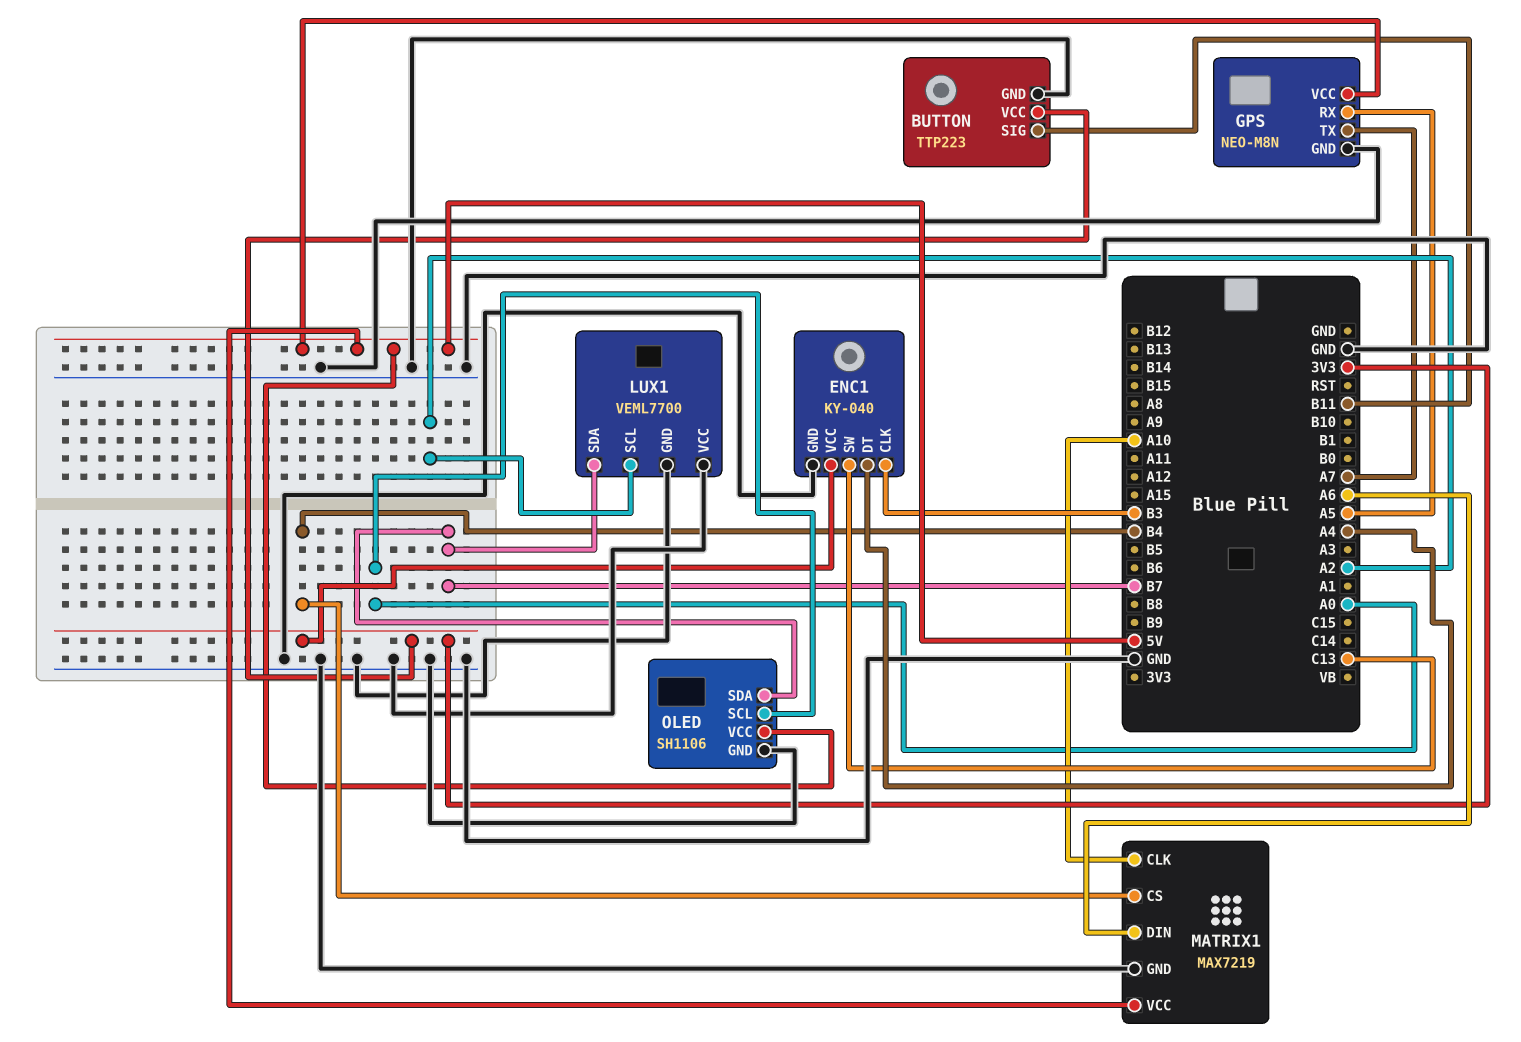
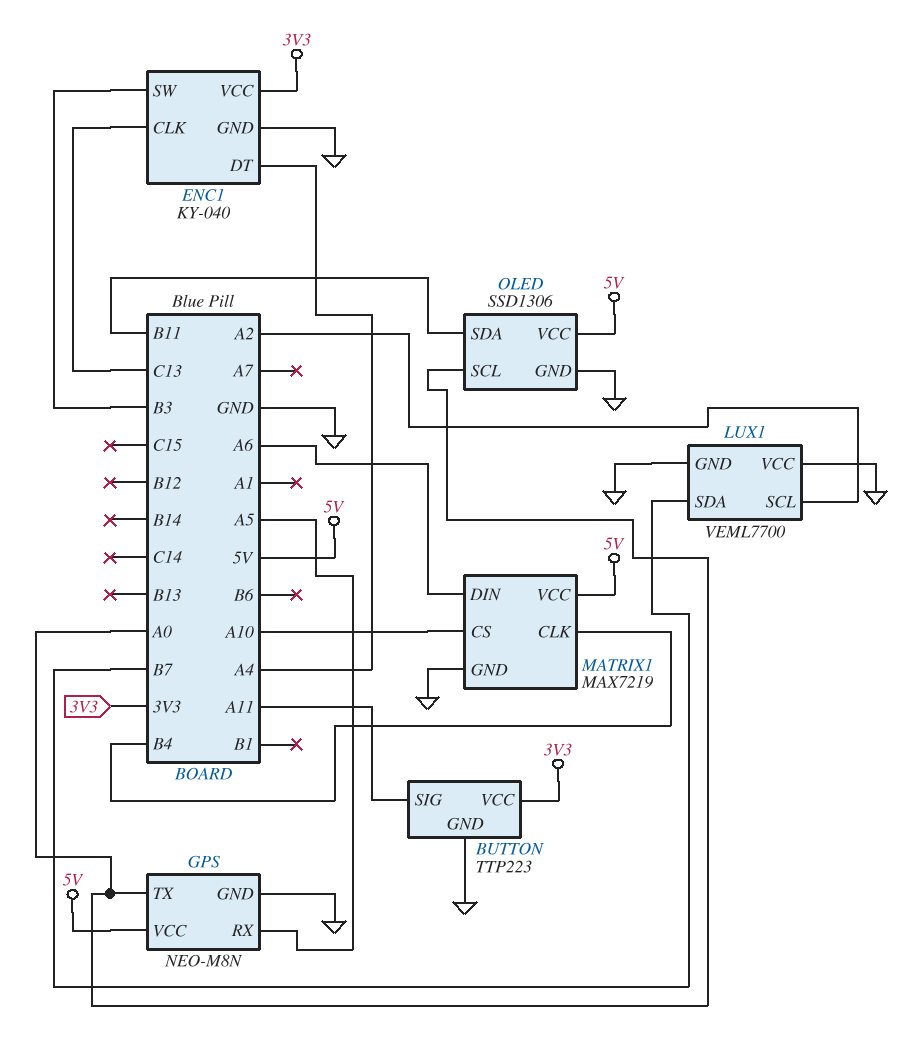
BUTTON pin SIG: B11 -> A11
ENC1 pin CLK: B3 -> C13
ENC1 pin SW: C13 -> B3
GPS pin TX: A7 -> A0
MATRIX1 pin CLK: A10 -> B4
MATRIX1 pin CS: B4 -> A10
OLED: SH1106 -> SSD1306
OLED pin SDA: B7 -> B11

